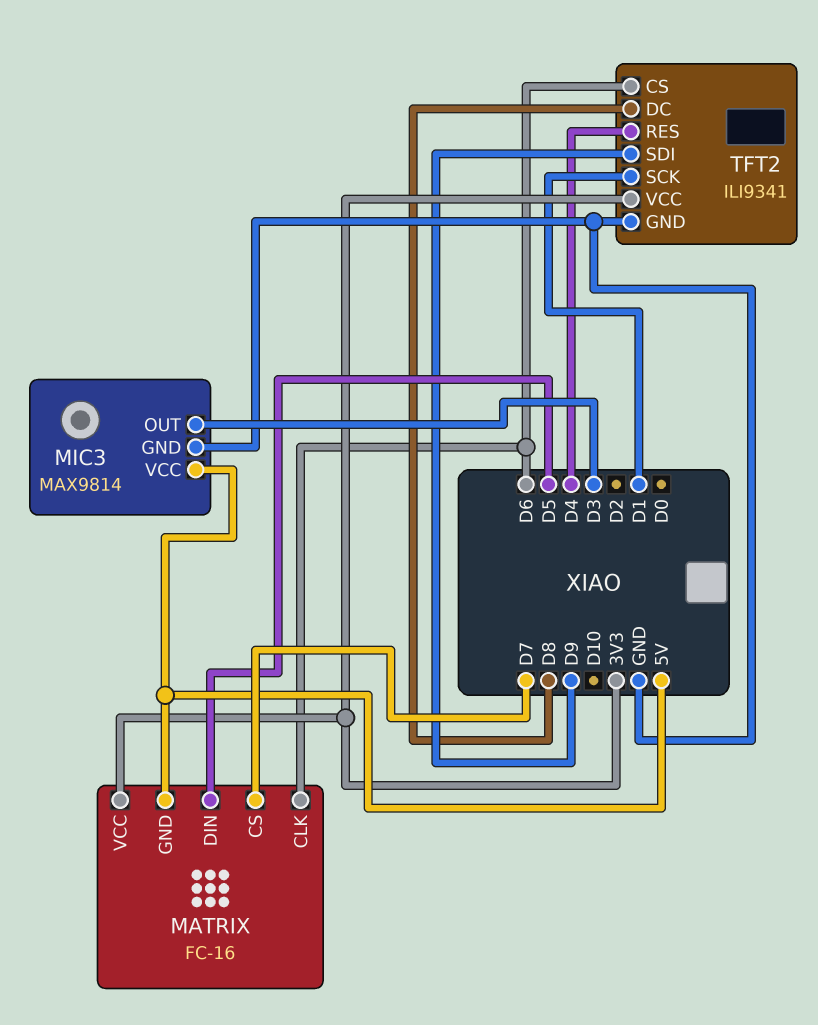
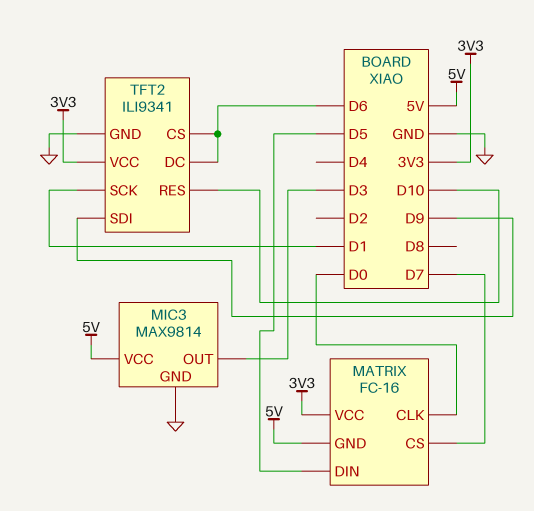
MATRIX pin CLK: D6 -> D0
TFT2 pin DC: D8 -> D6
TFT2 pin RES: D4 -> D10

